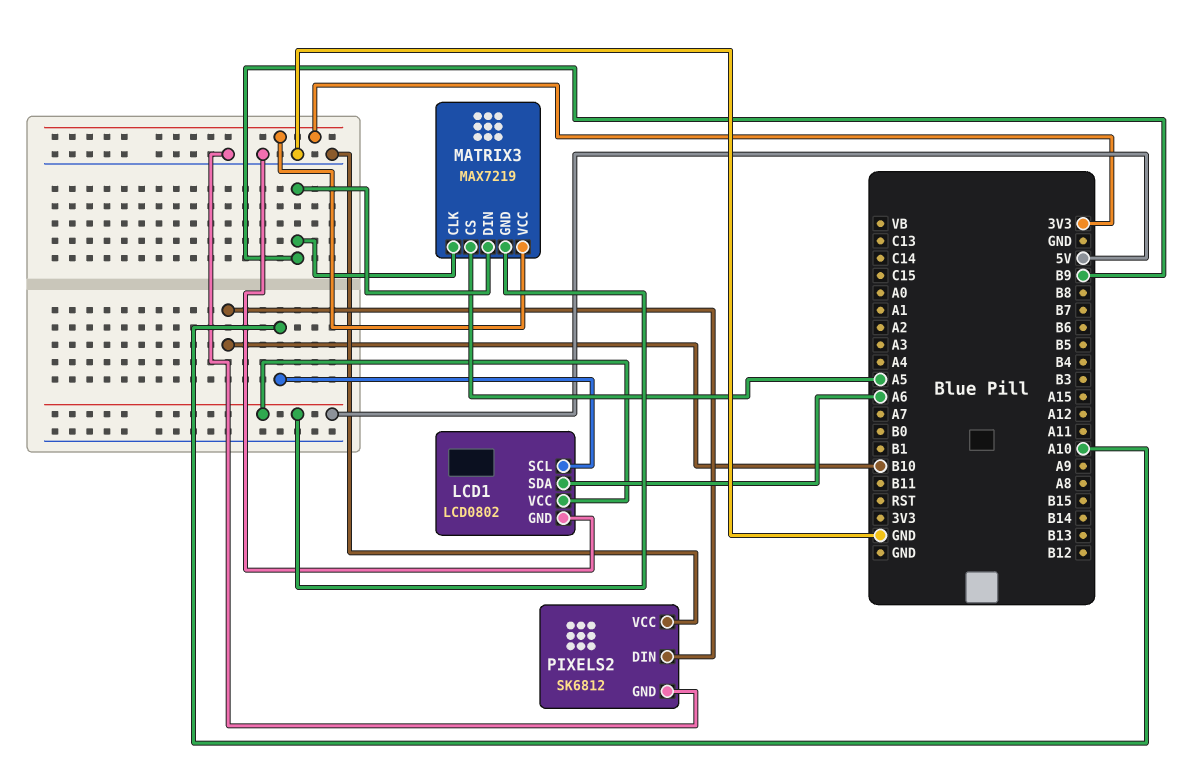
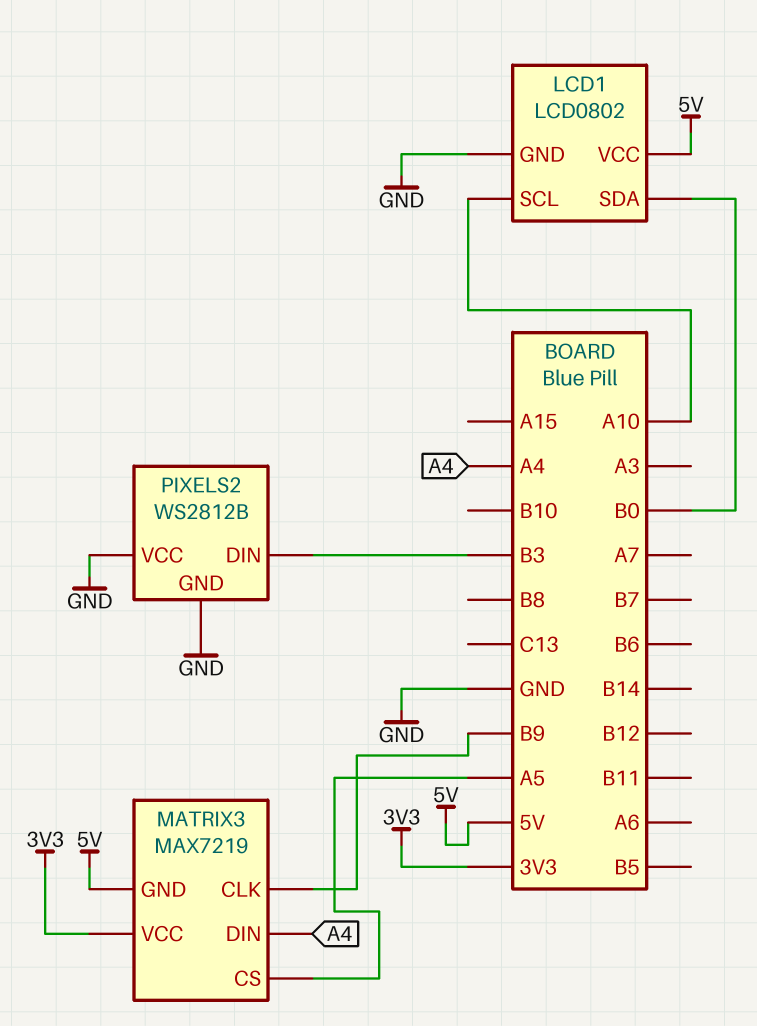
LCD1 pin SDA: A6 -> B0
MATRIX3 pin DIN: B9 -> A4
PIXELS2: SK6812 -> WS2812B
PIXELS2 pin DIN: B10 -> B3

